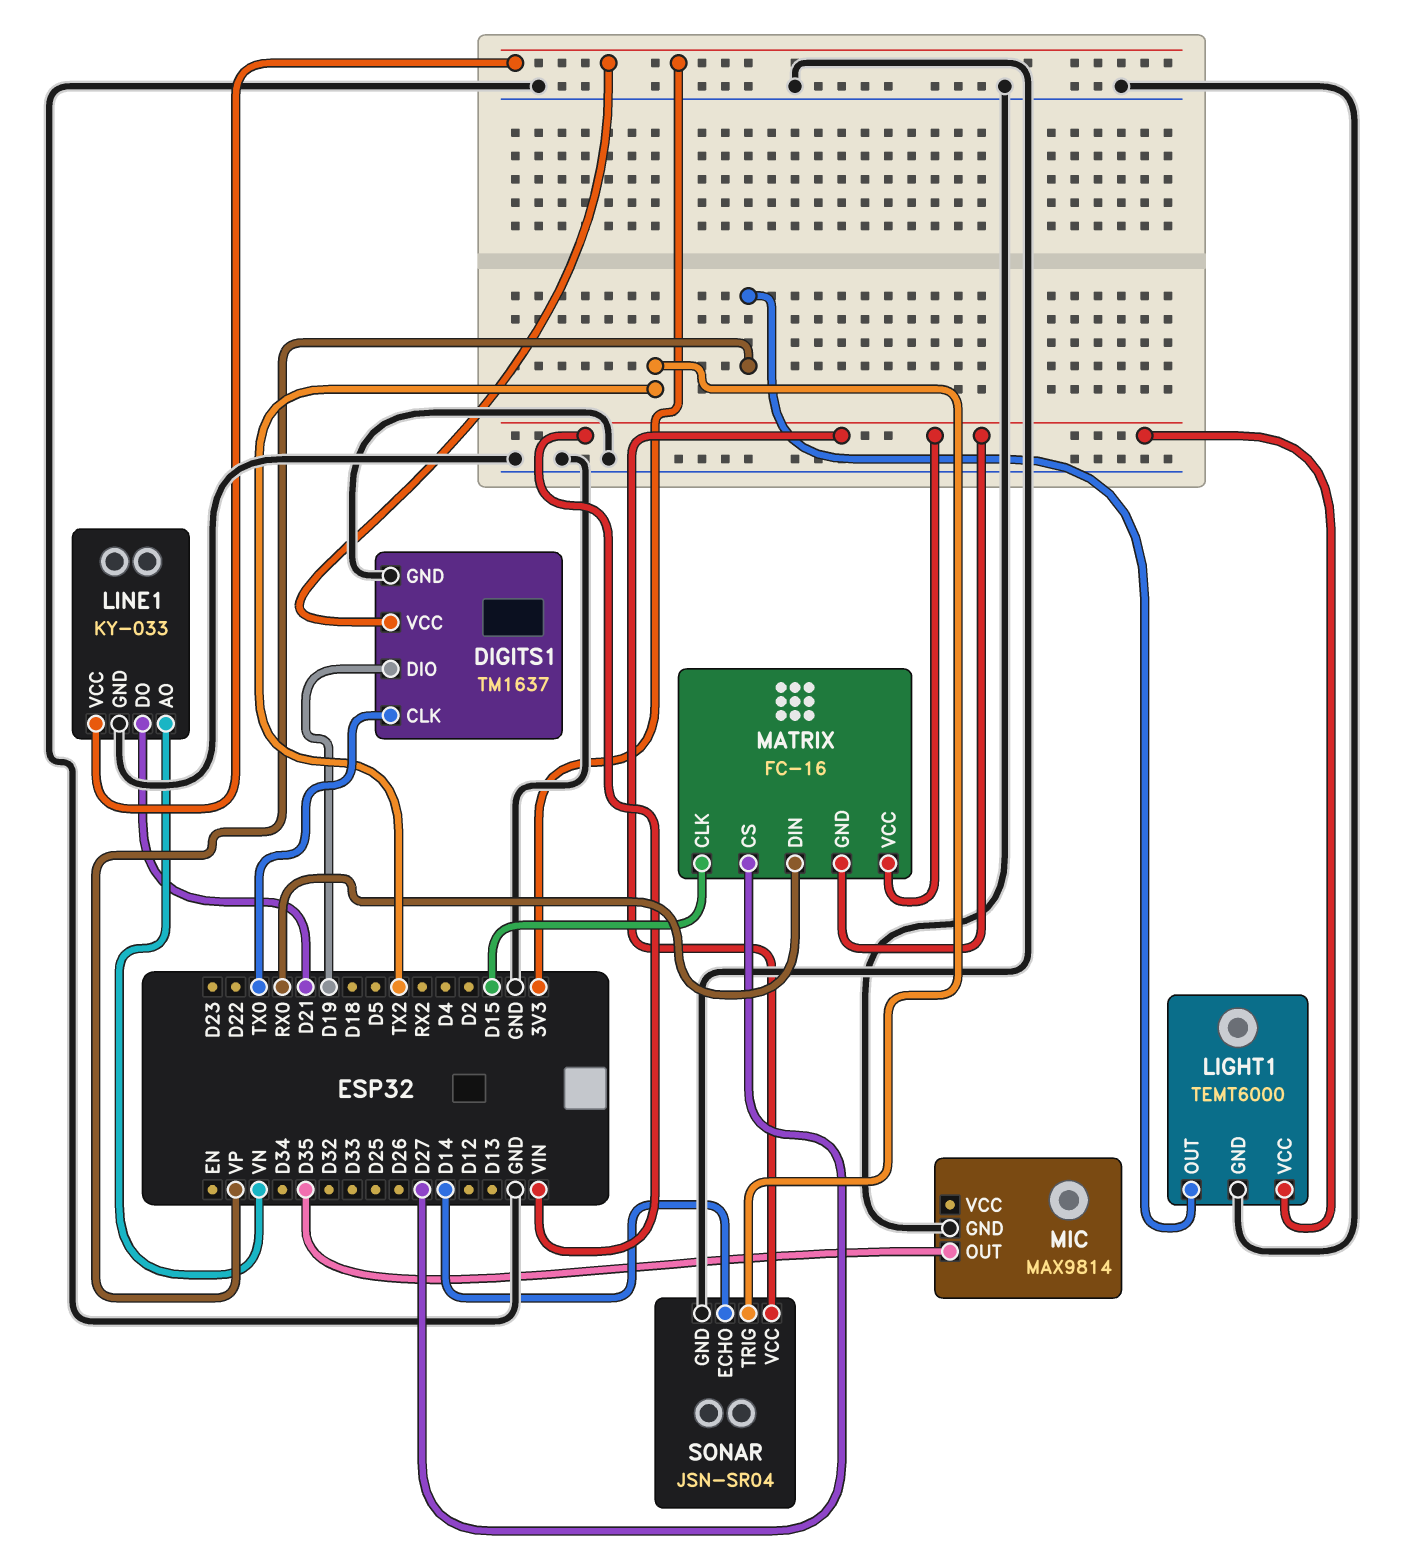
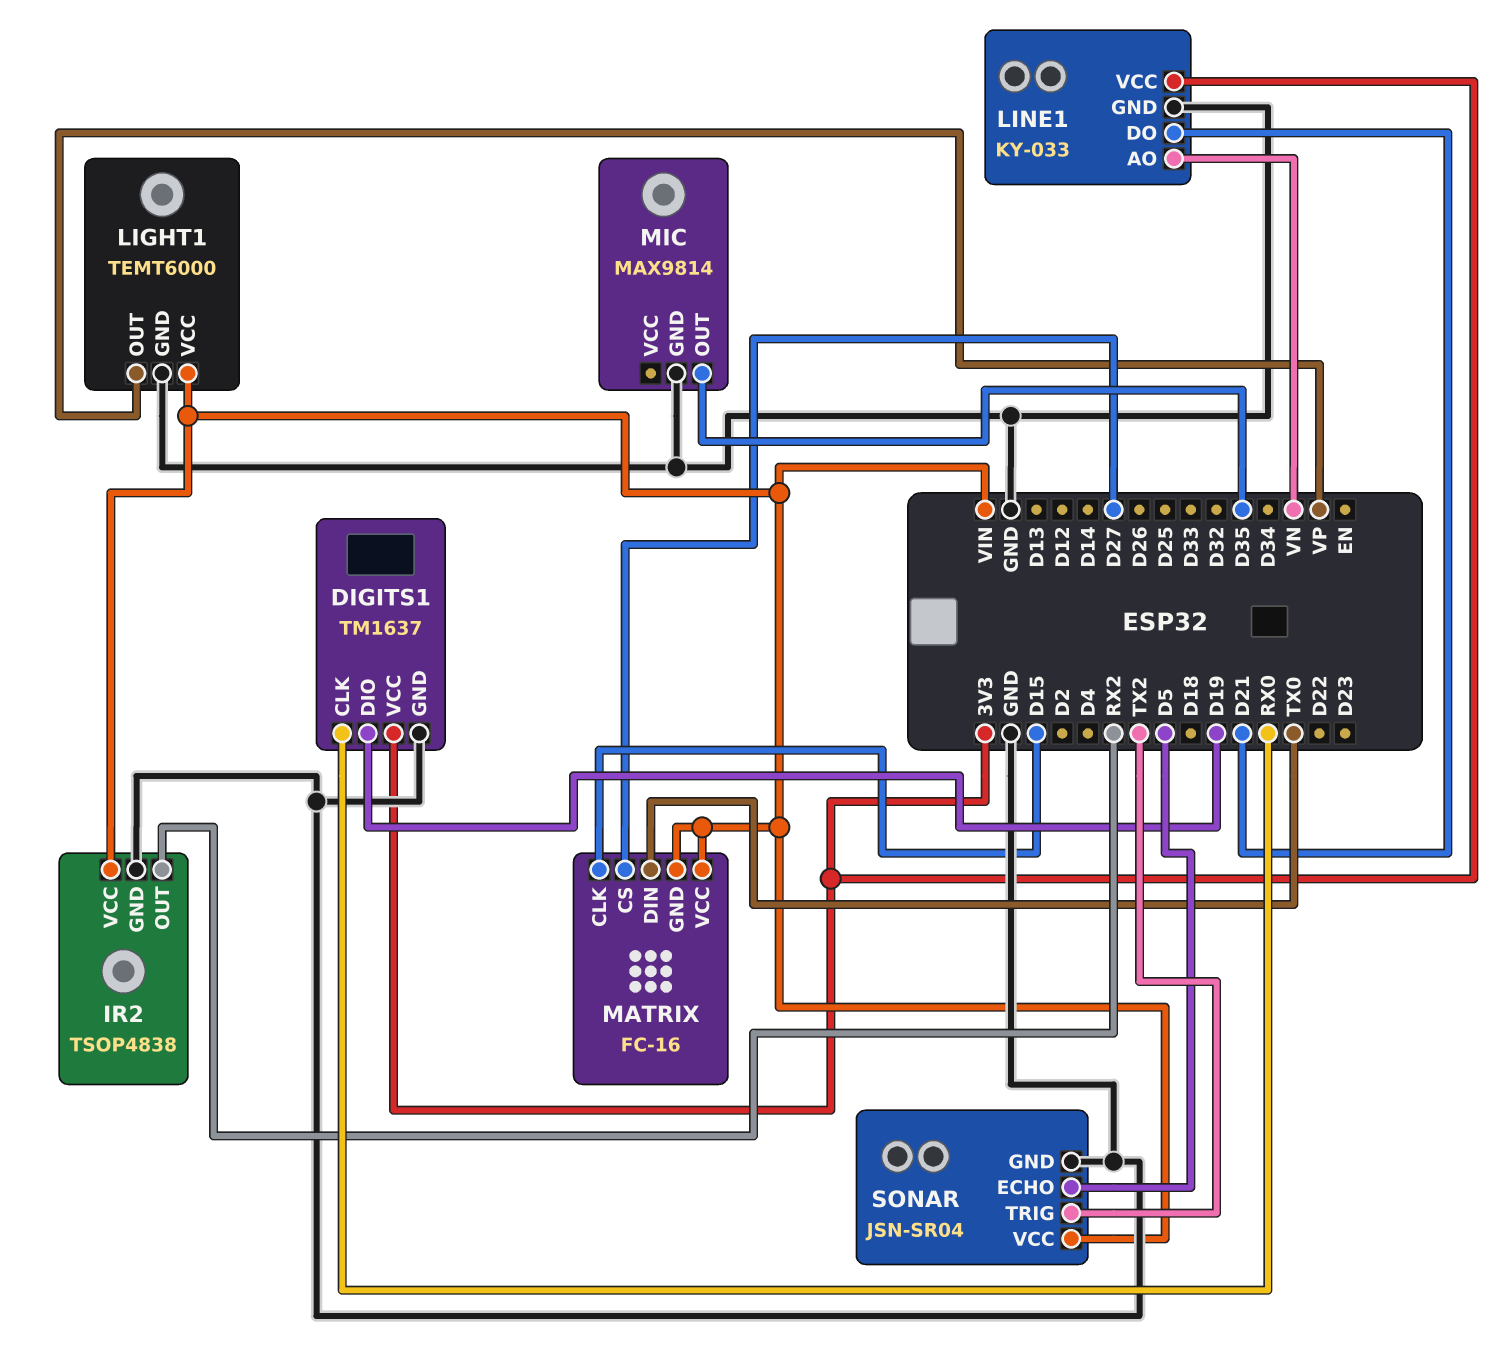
DIGITS1 pin CLK: TX0 -> RX0
IR2: none -> TSOP4838
IR2 pin GND: none -> GND
IR2 pin OUT: none -> RX2
IR2 pin VCC: none -> VIN
MATRIX pin DIN: RX0 -> TX0
SONAR pin ECHO: D14 -> D5

